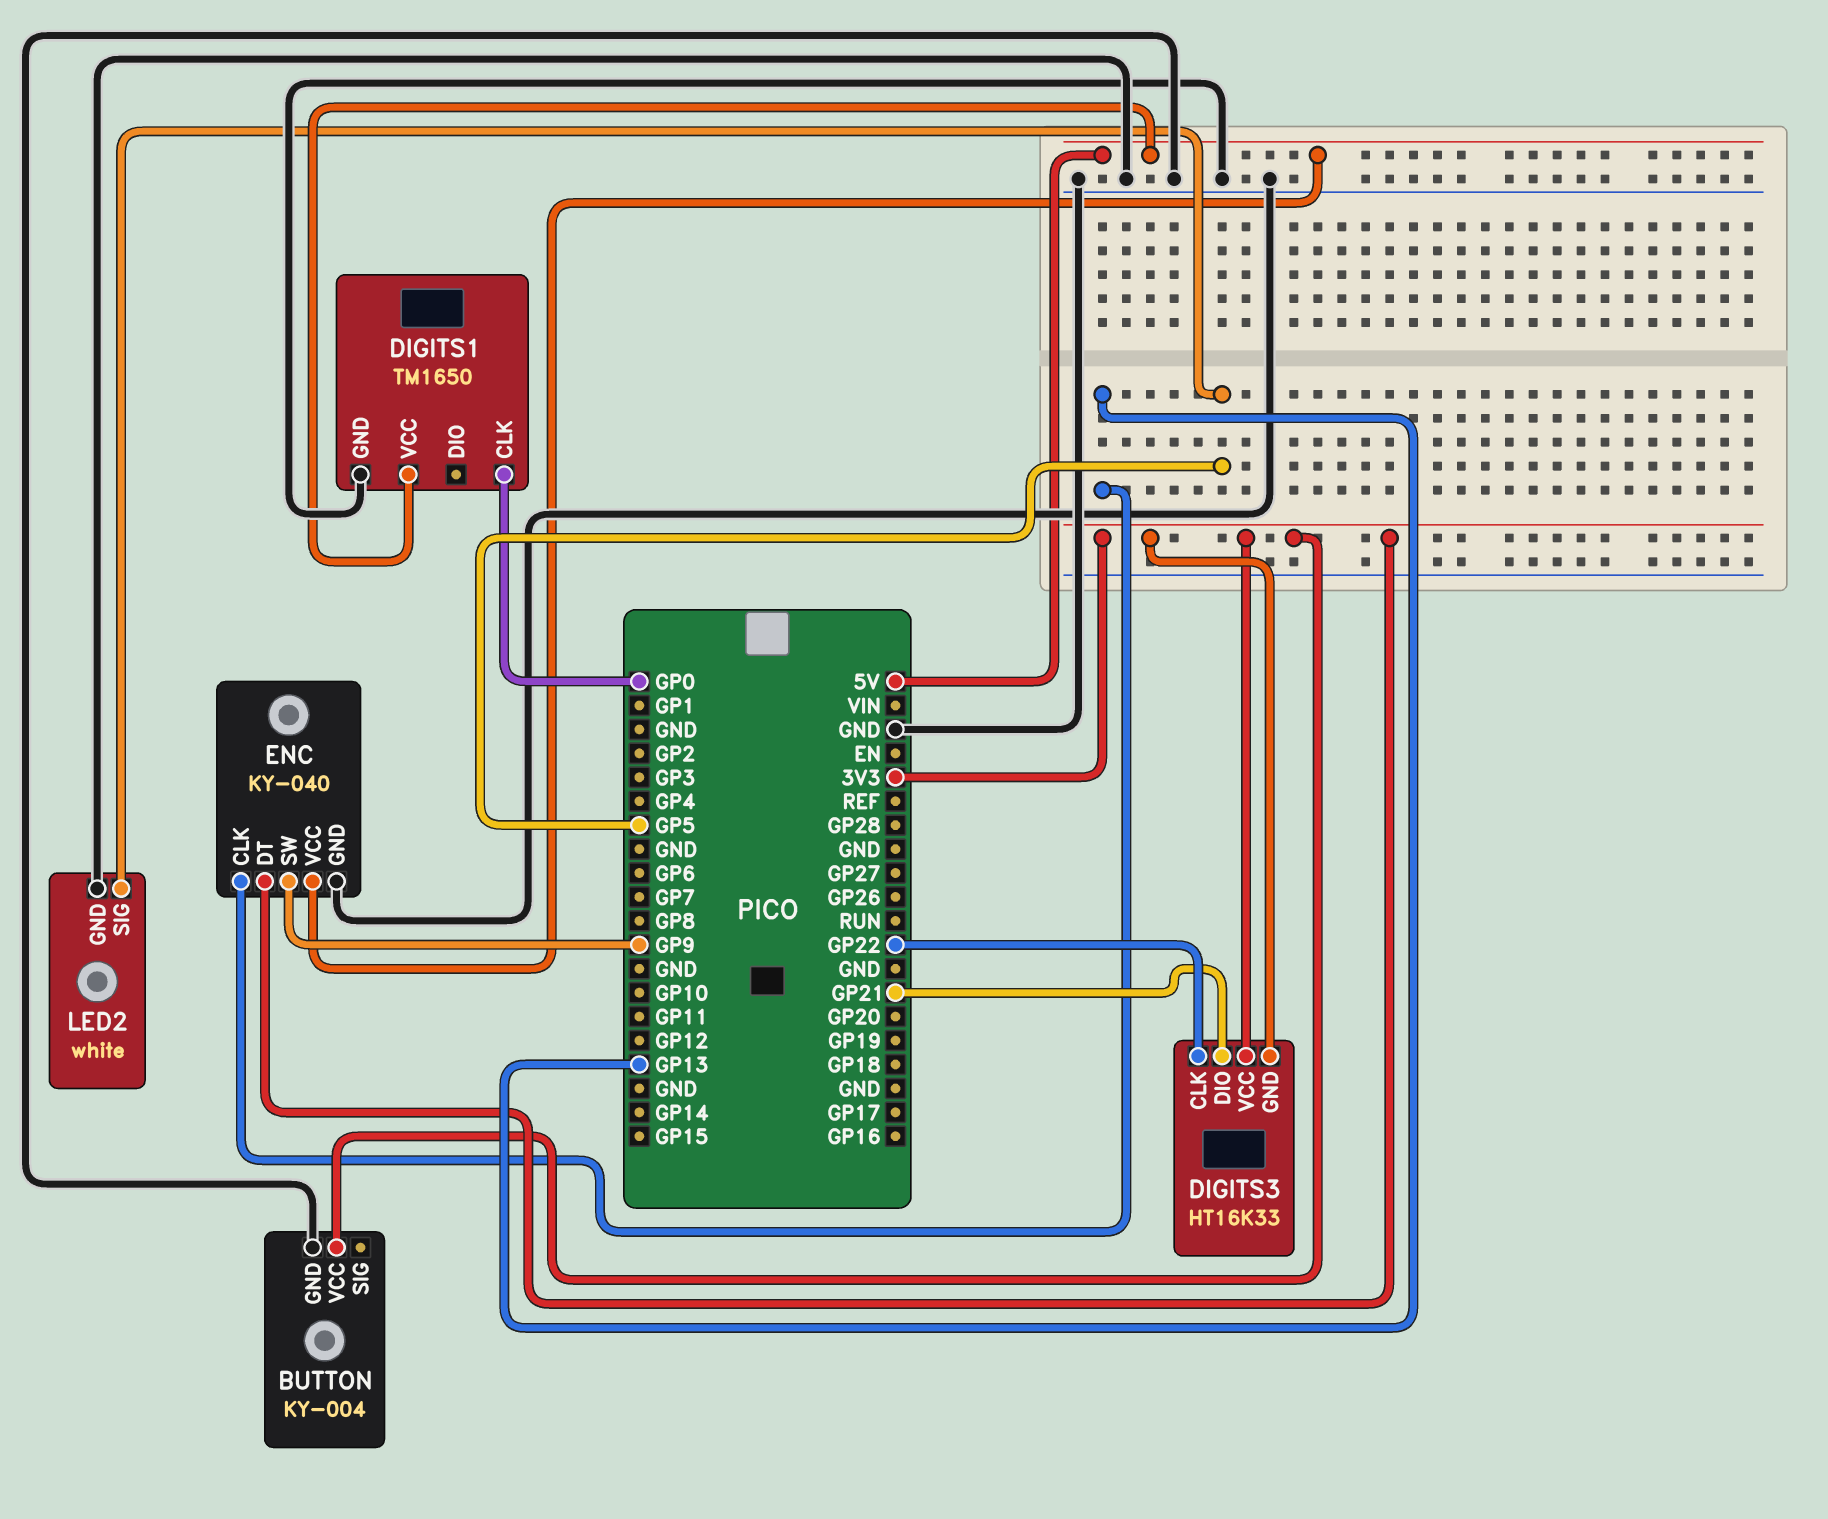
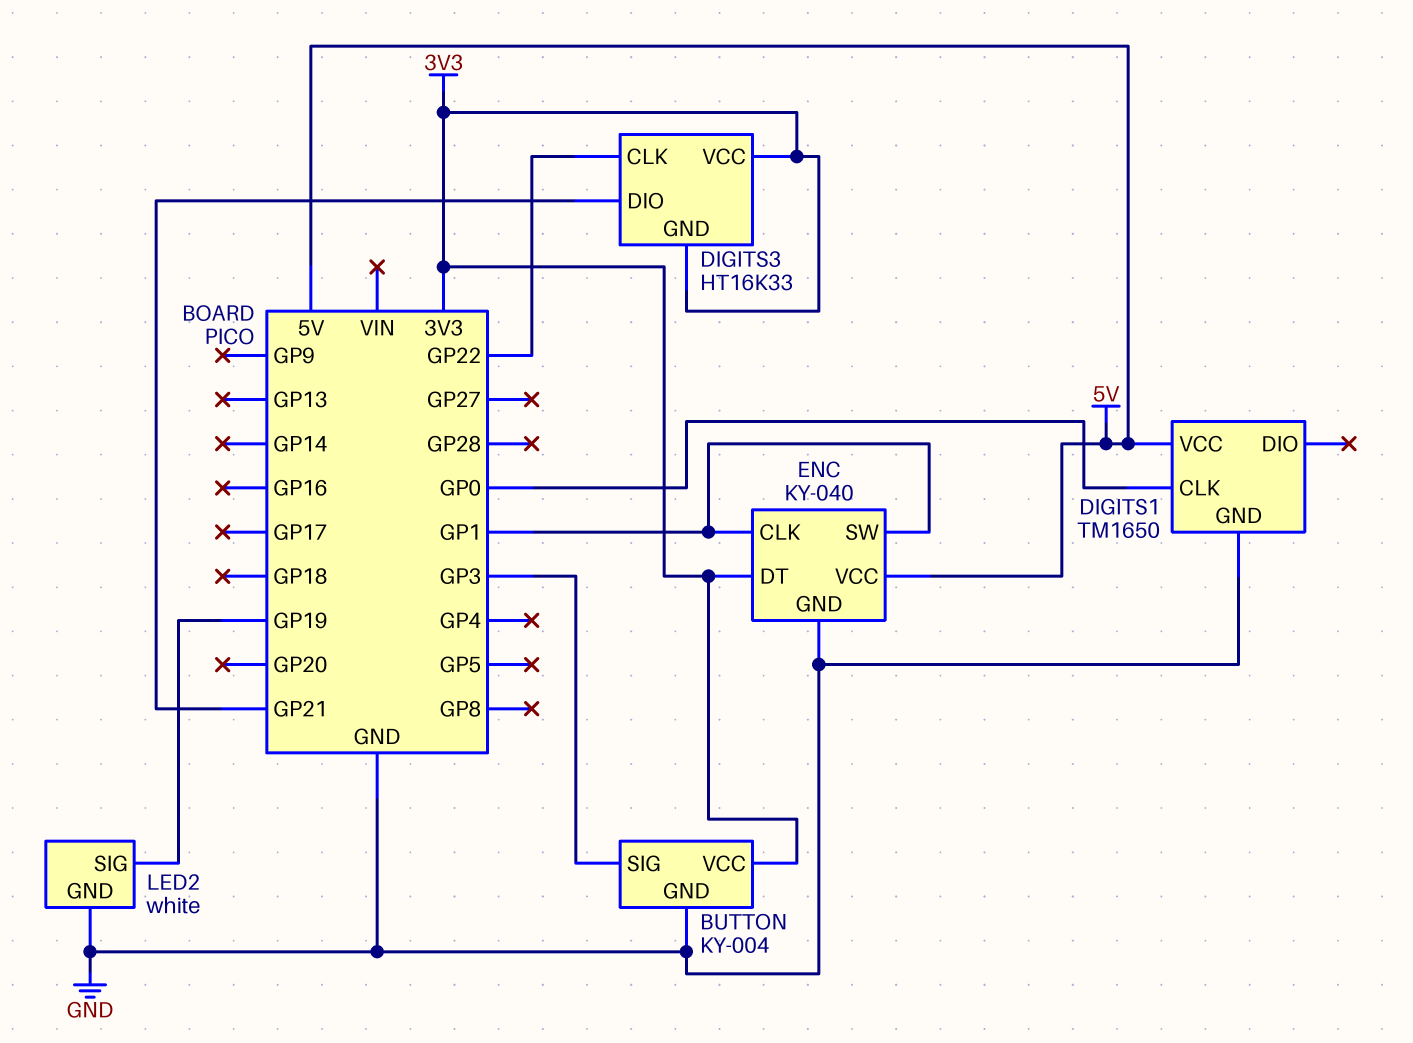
BUTTON pin SIG: none -> GP3
ENC pin CLK: GP13 -> GP1
ENC pin SW: GP9 -> GP1
LED2 pin SIG: GP5 -> GP19

